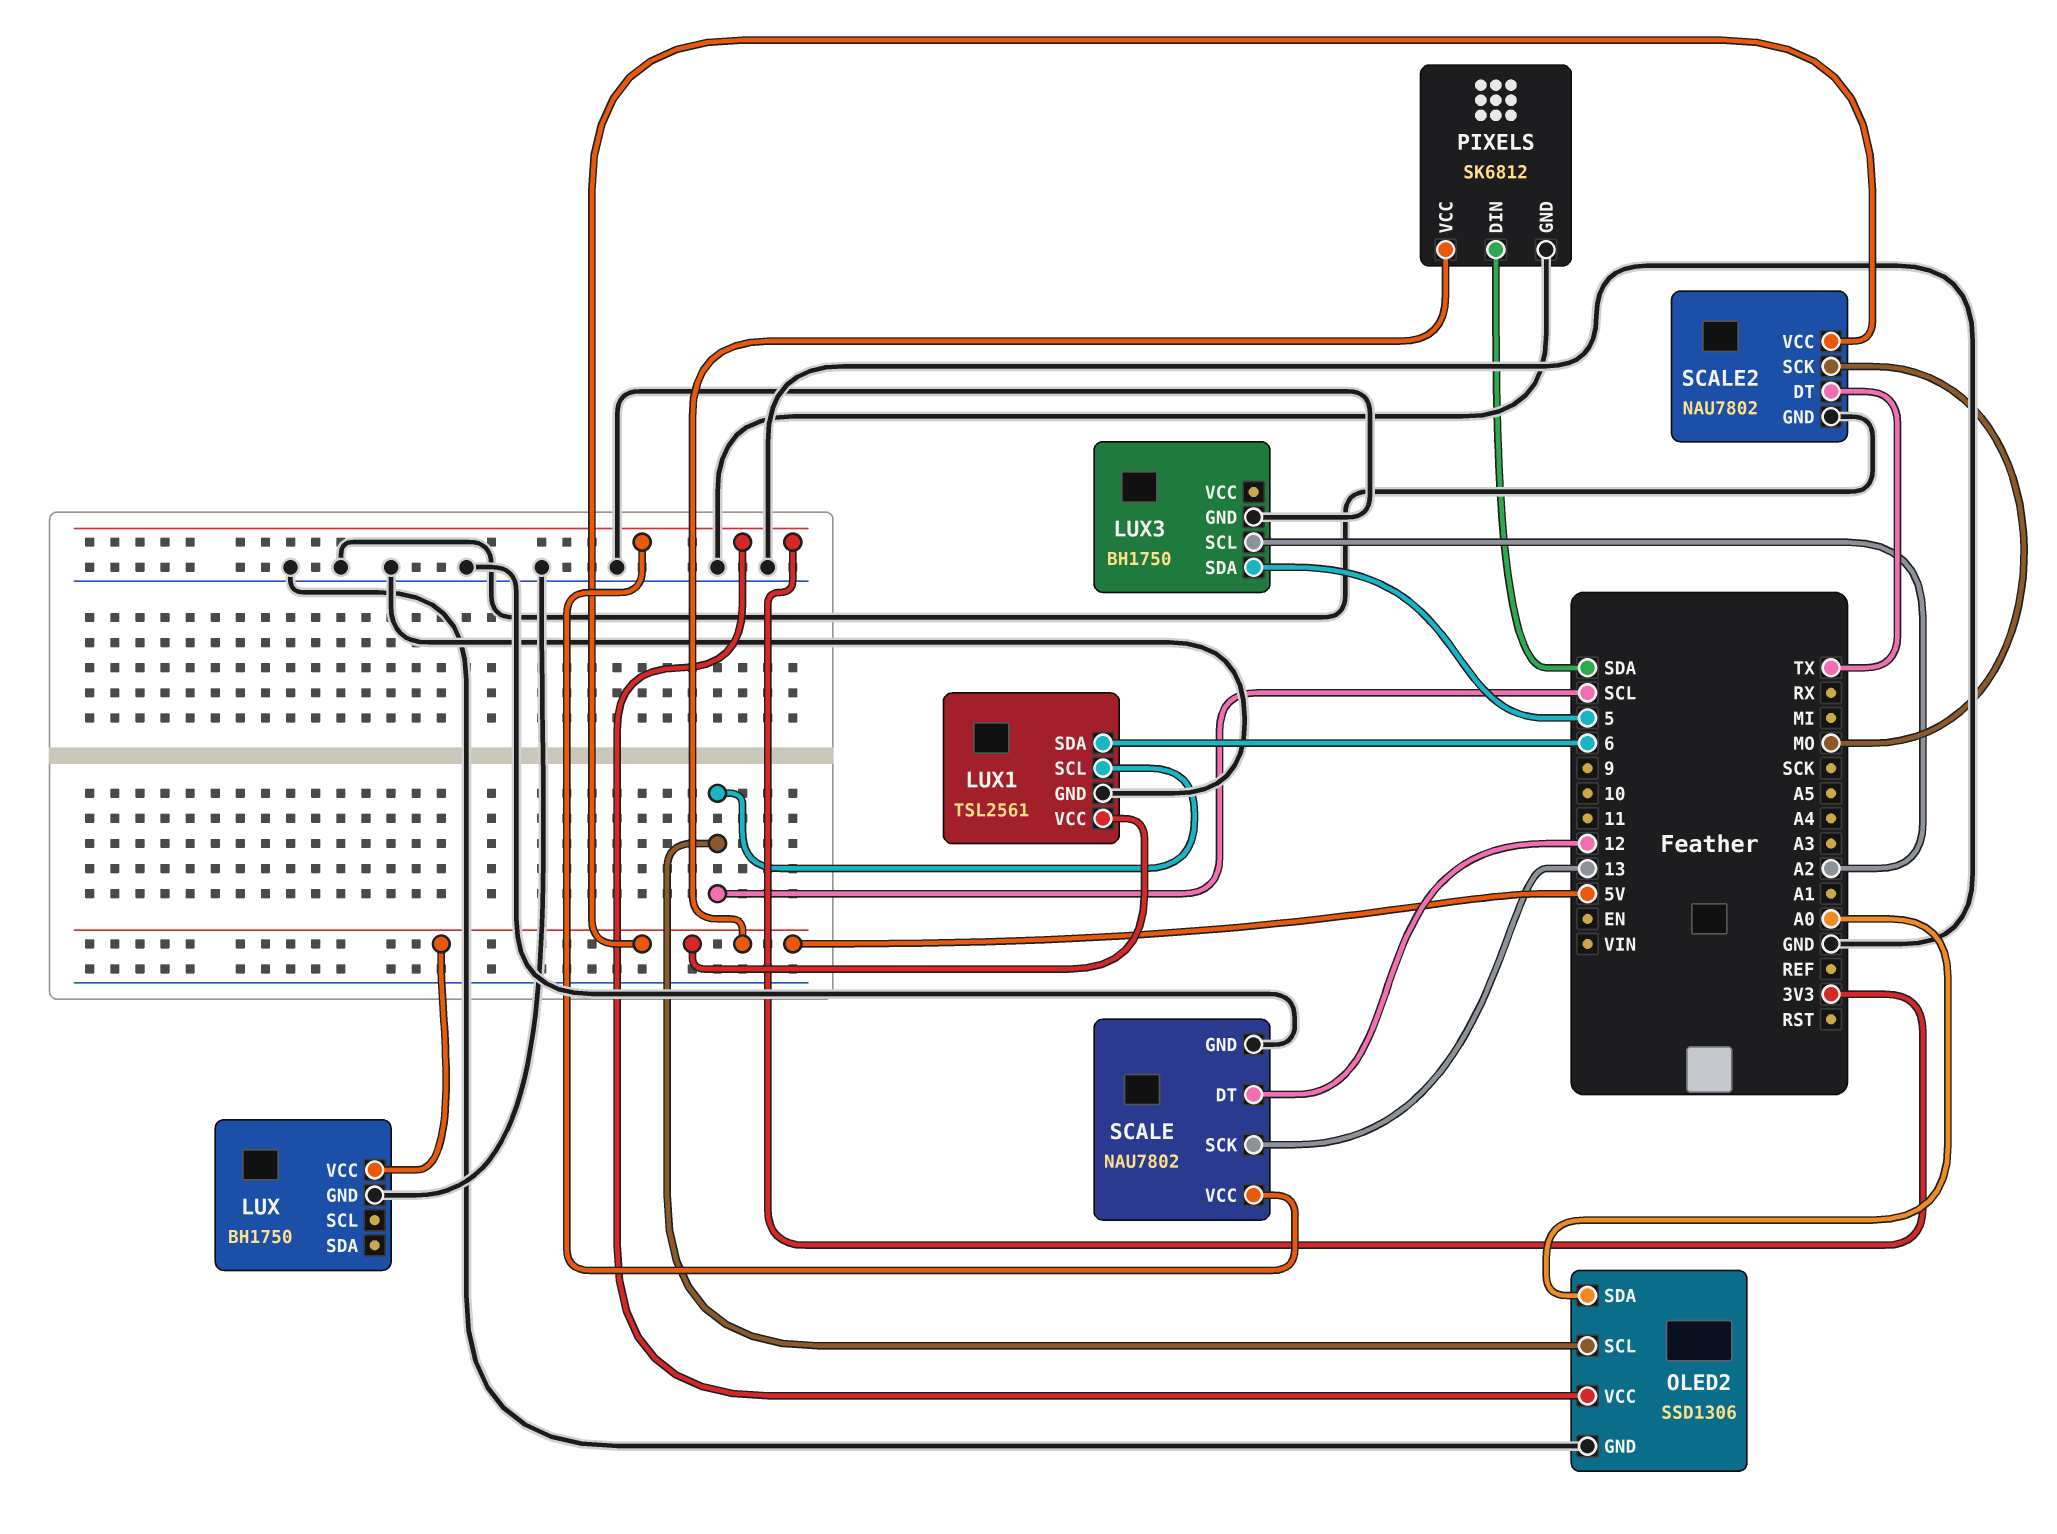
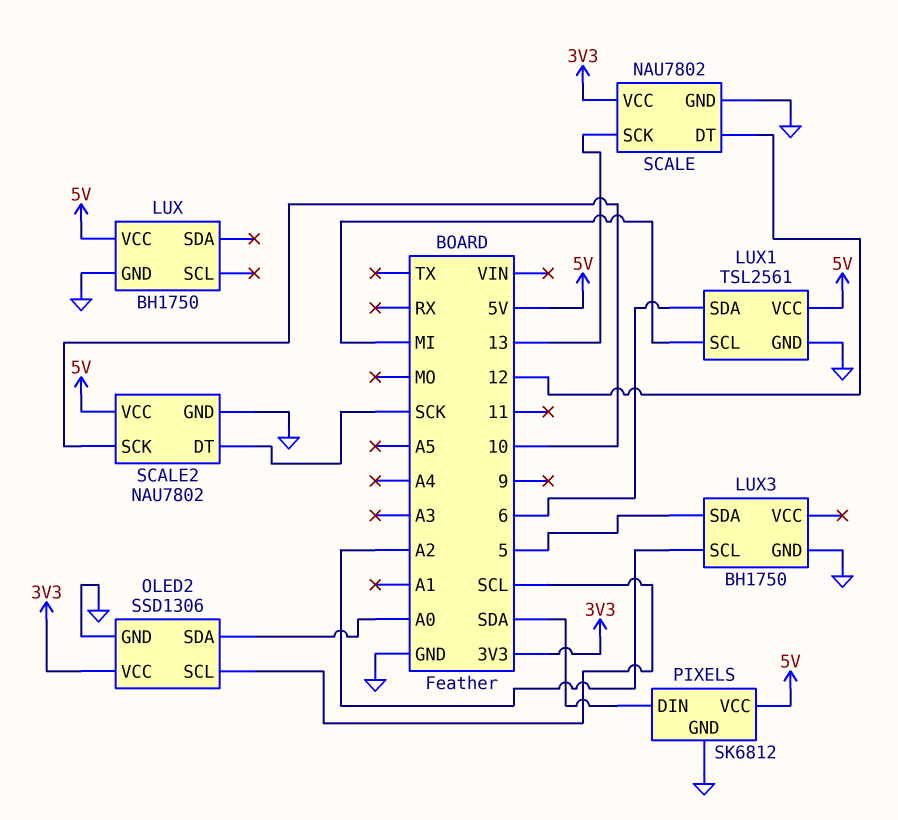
LUX1 pin SCL: SCL -> MI
SCALE2 pin DT: TX -> SCK
SCALE2 pin SCK: MO -> 10

